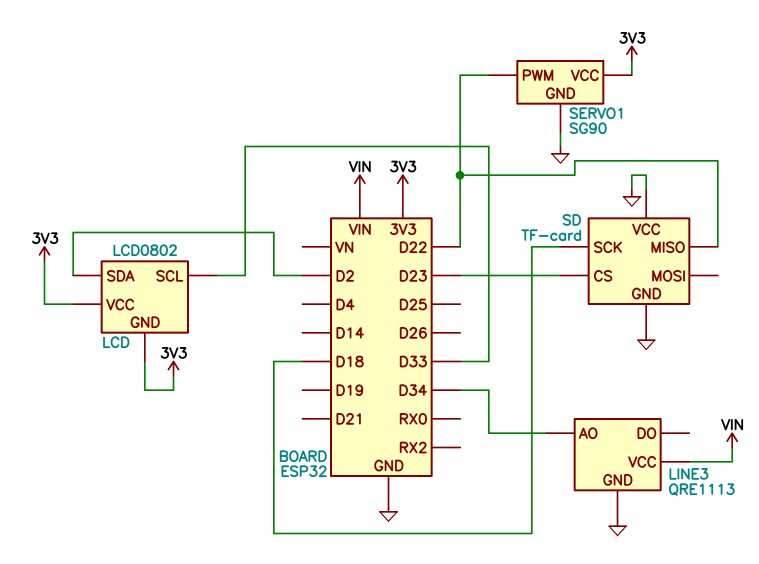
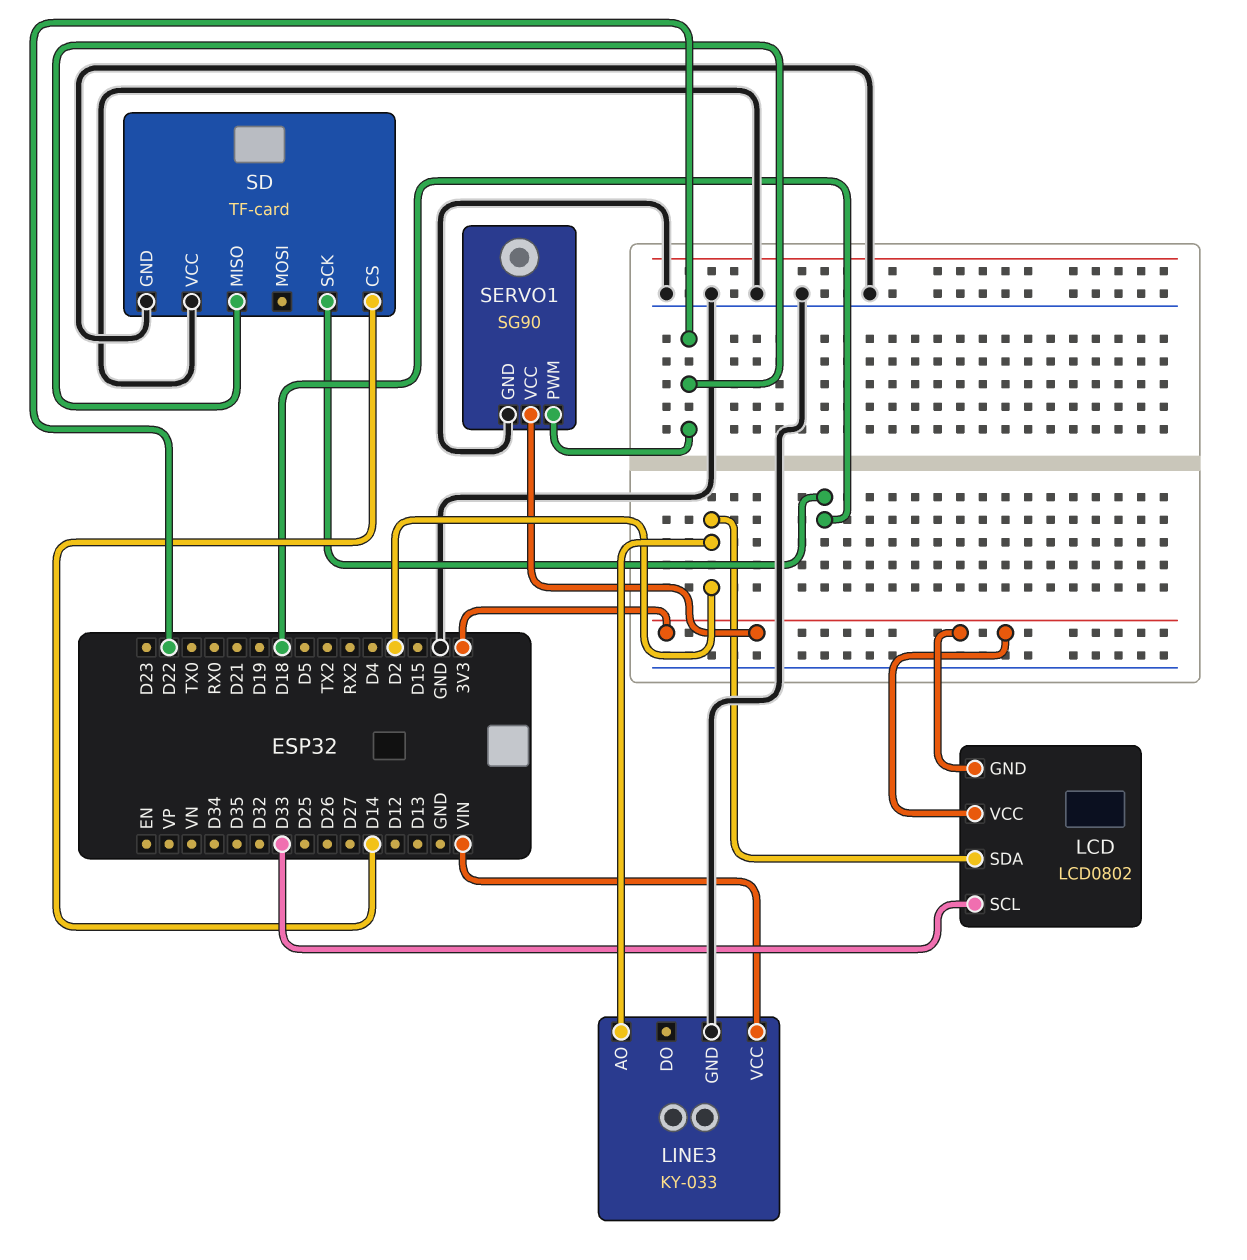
LINE3: QRE1113 -> KY-033
LINE3 pin AO: D34 -> D2
SD pin CS: D23 -> D14

